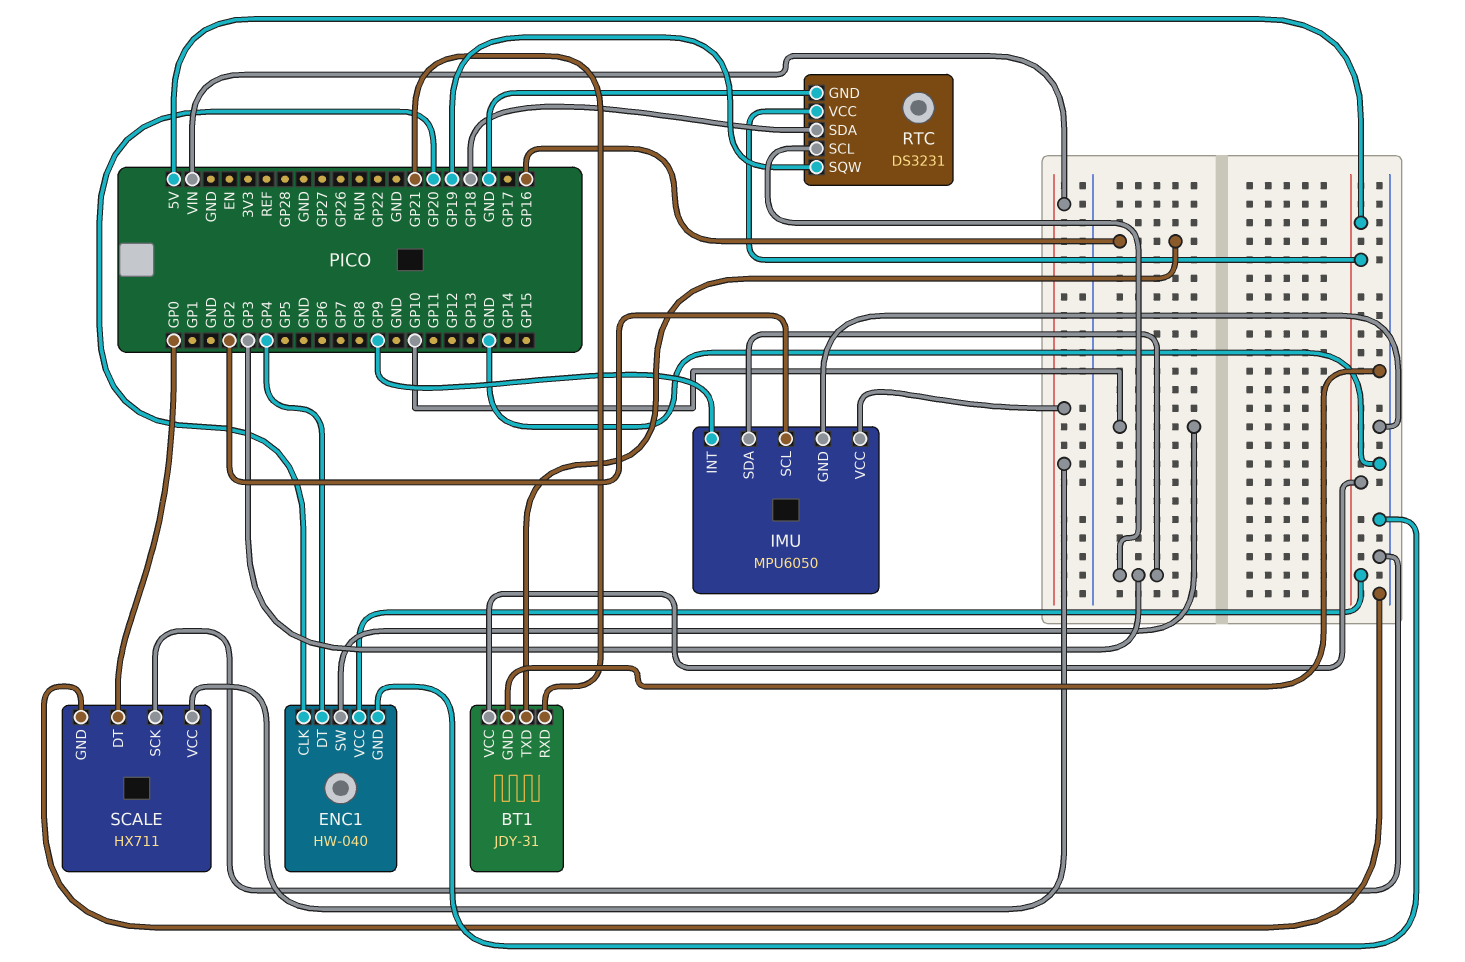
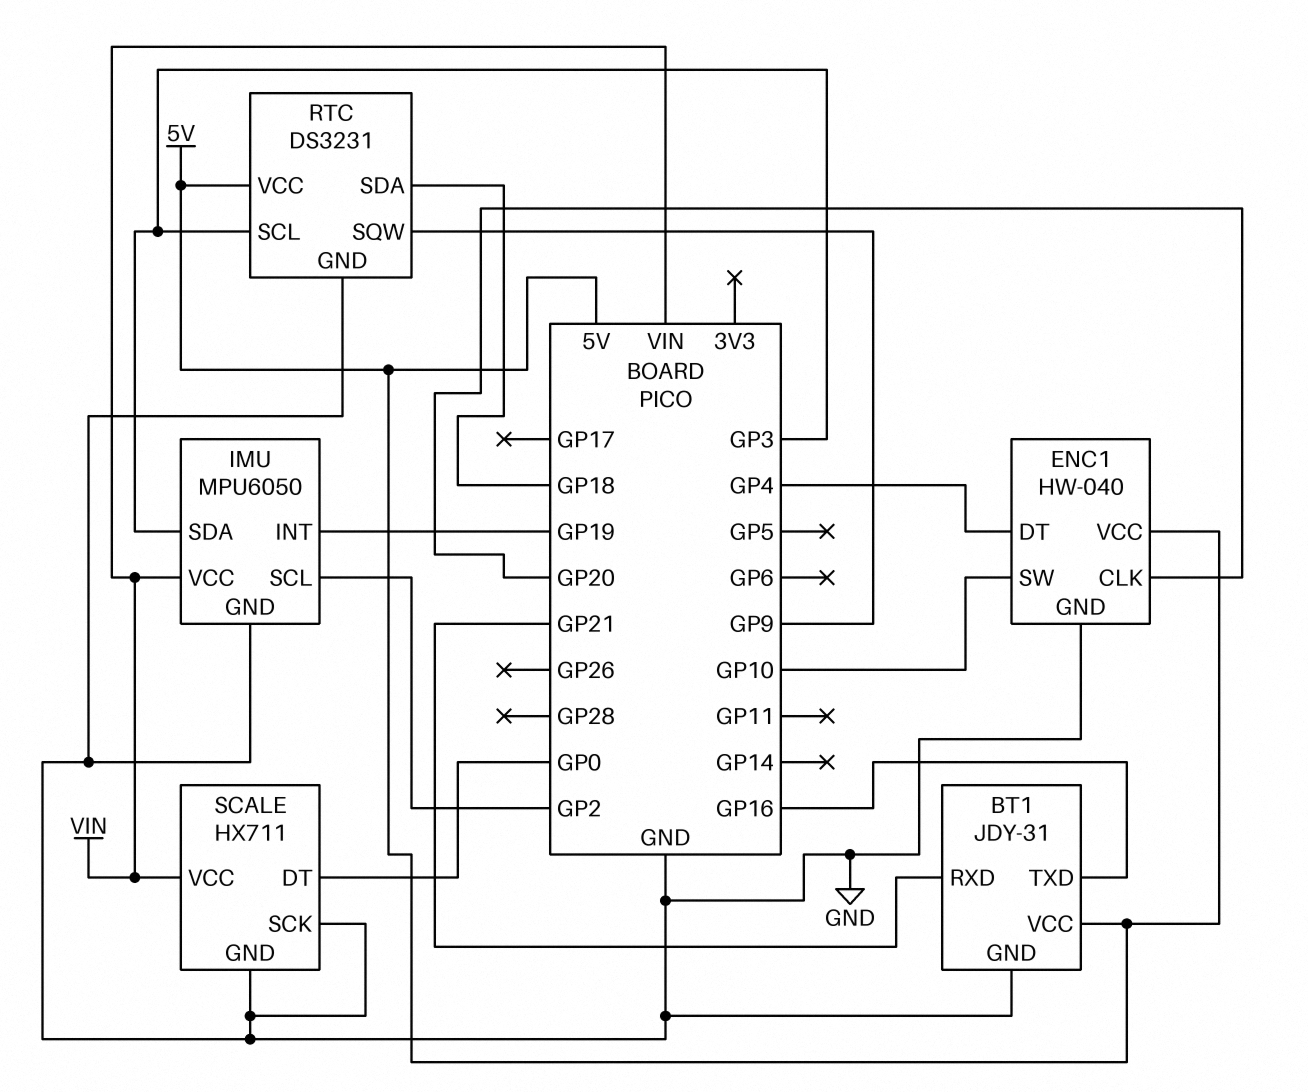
IMU pin INT: GP9 -> GP19
RTC pin SQW: GP19 -> GP9

